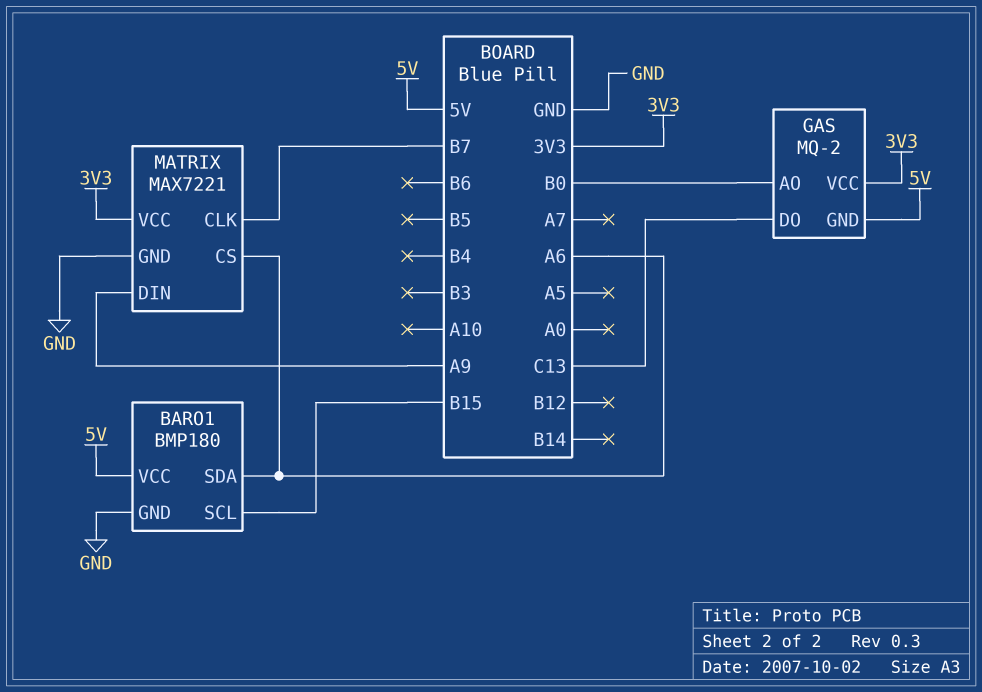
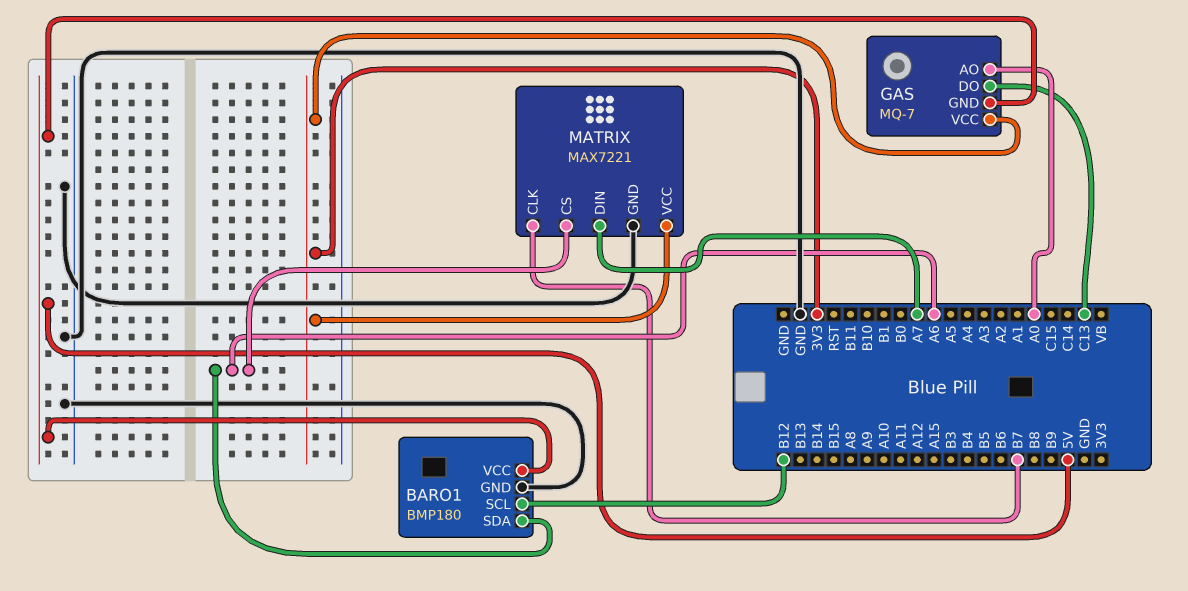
BARO1 pin SCL: B15 -> B12
GAS: MQ-2 -> MQ-7
GAS pin AO: B0 -> A0
MATRIX pin DIN: A9 -> A7

